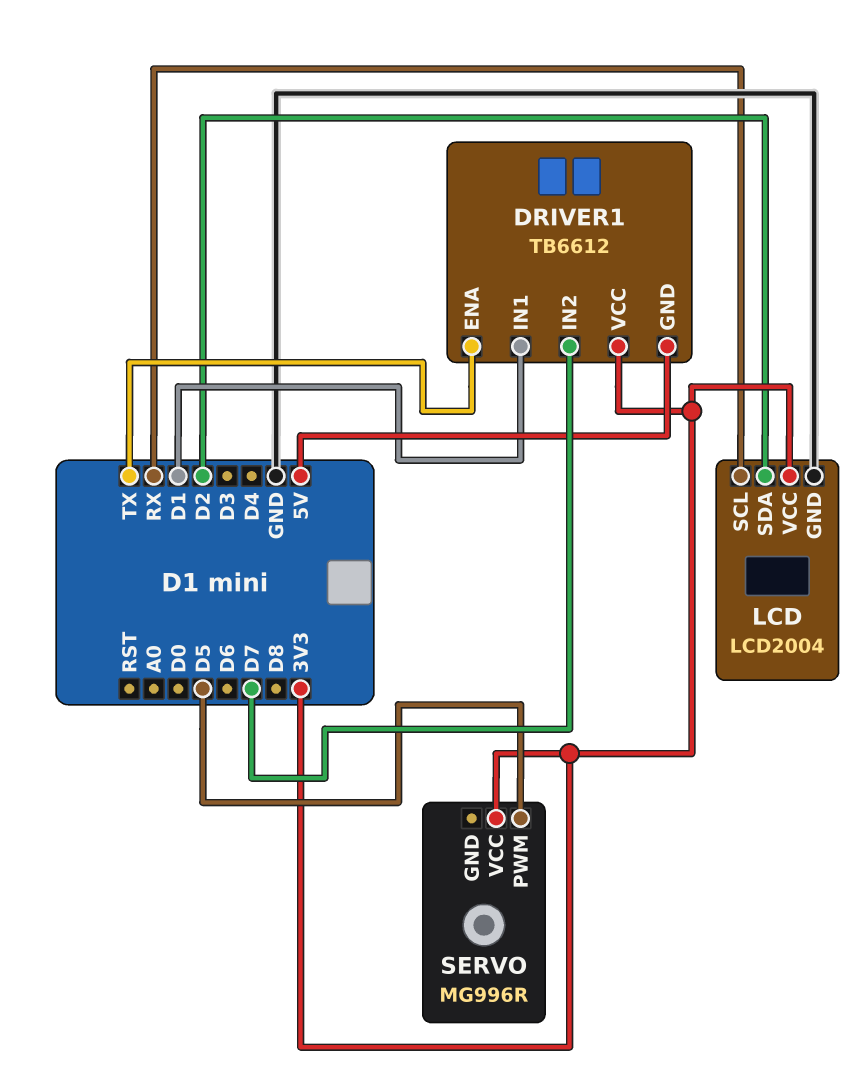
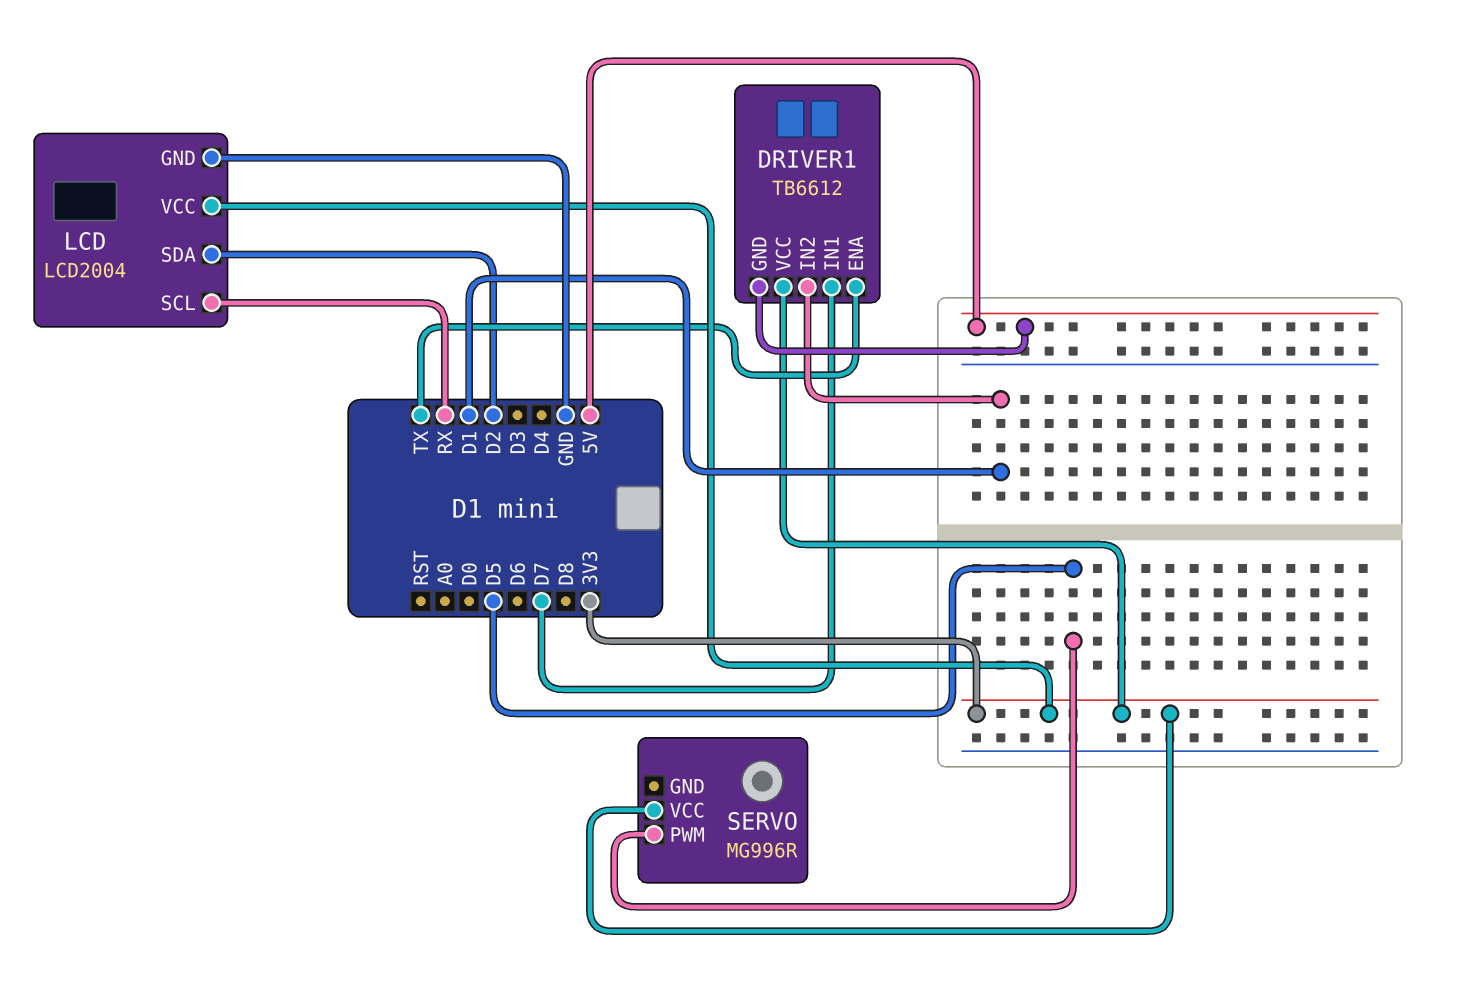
DRIVER1 pin IN1: D1 -> D7
DRIVER1 pin IN2: D7 -> D1

